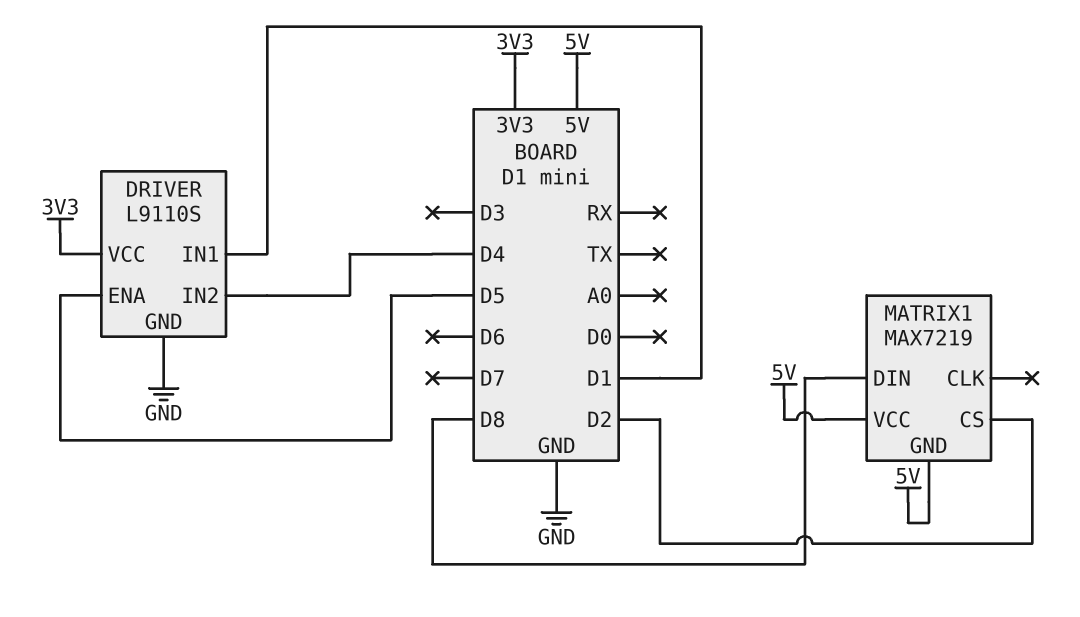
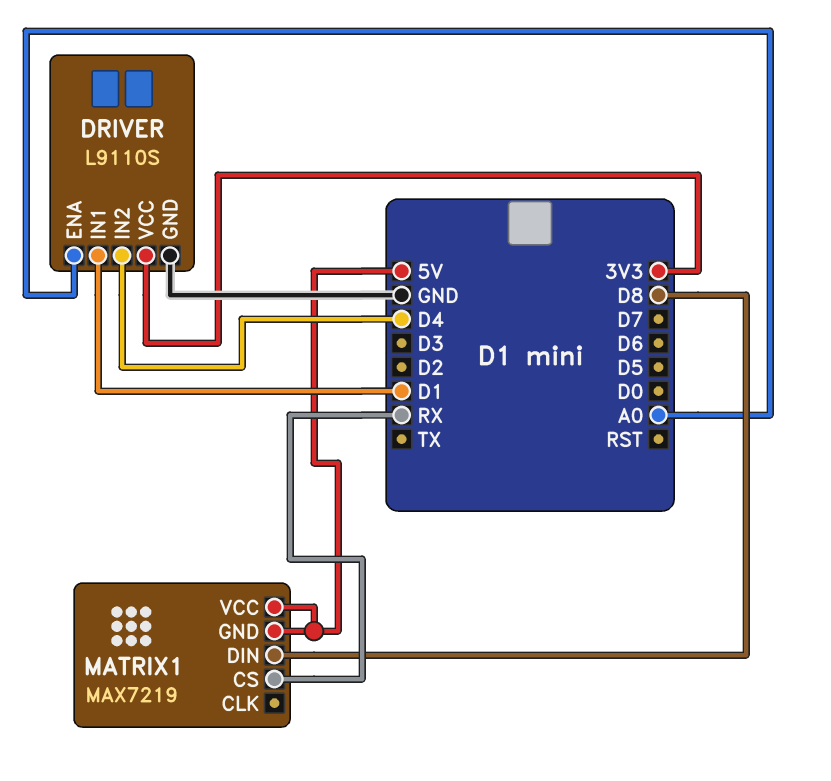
DRIVER pin ENA: D5 -> A0
MATRIX1 pin CS: D2 -> RX

